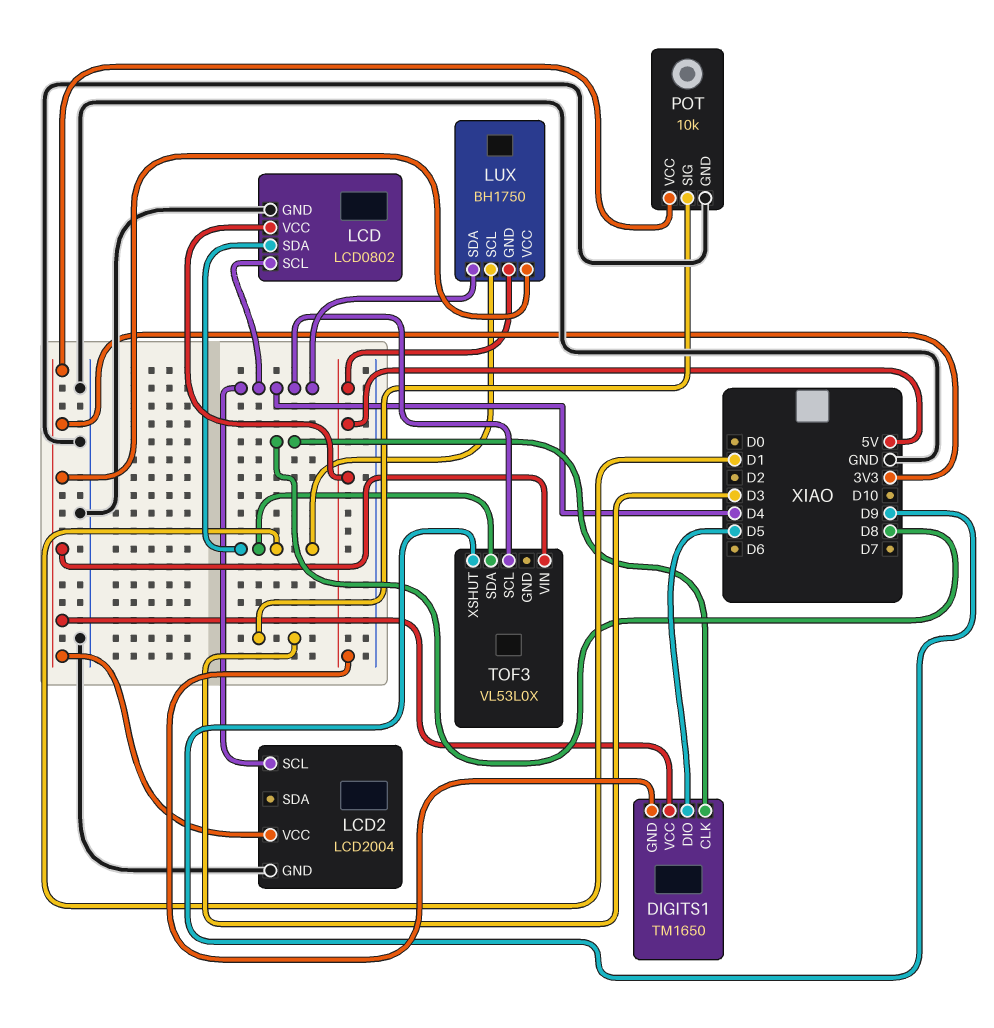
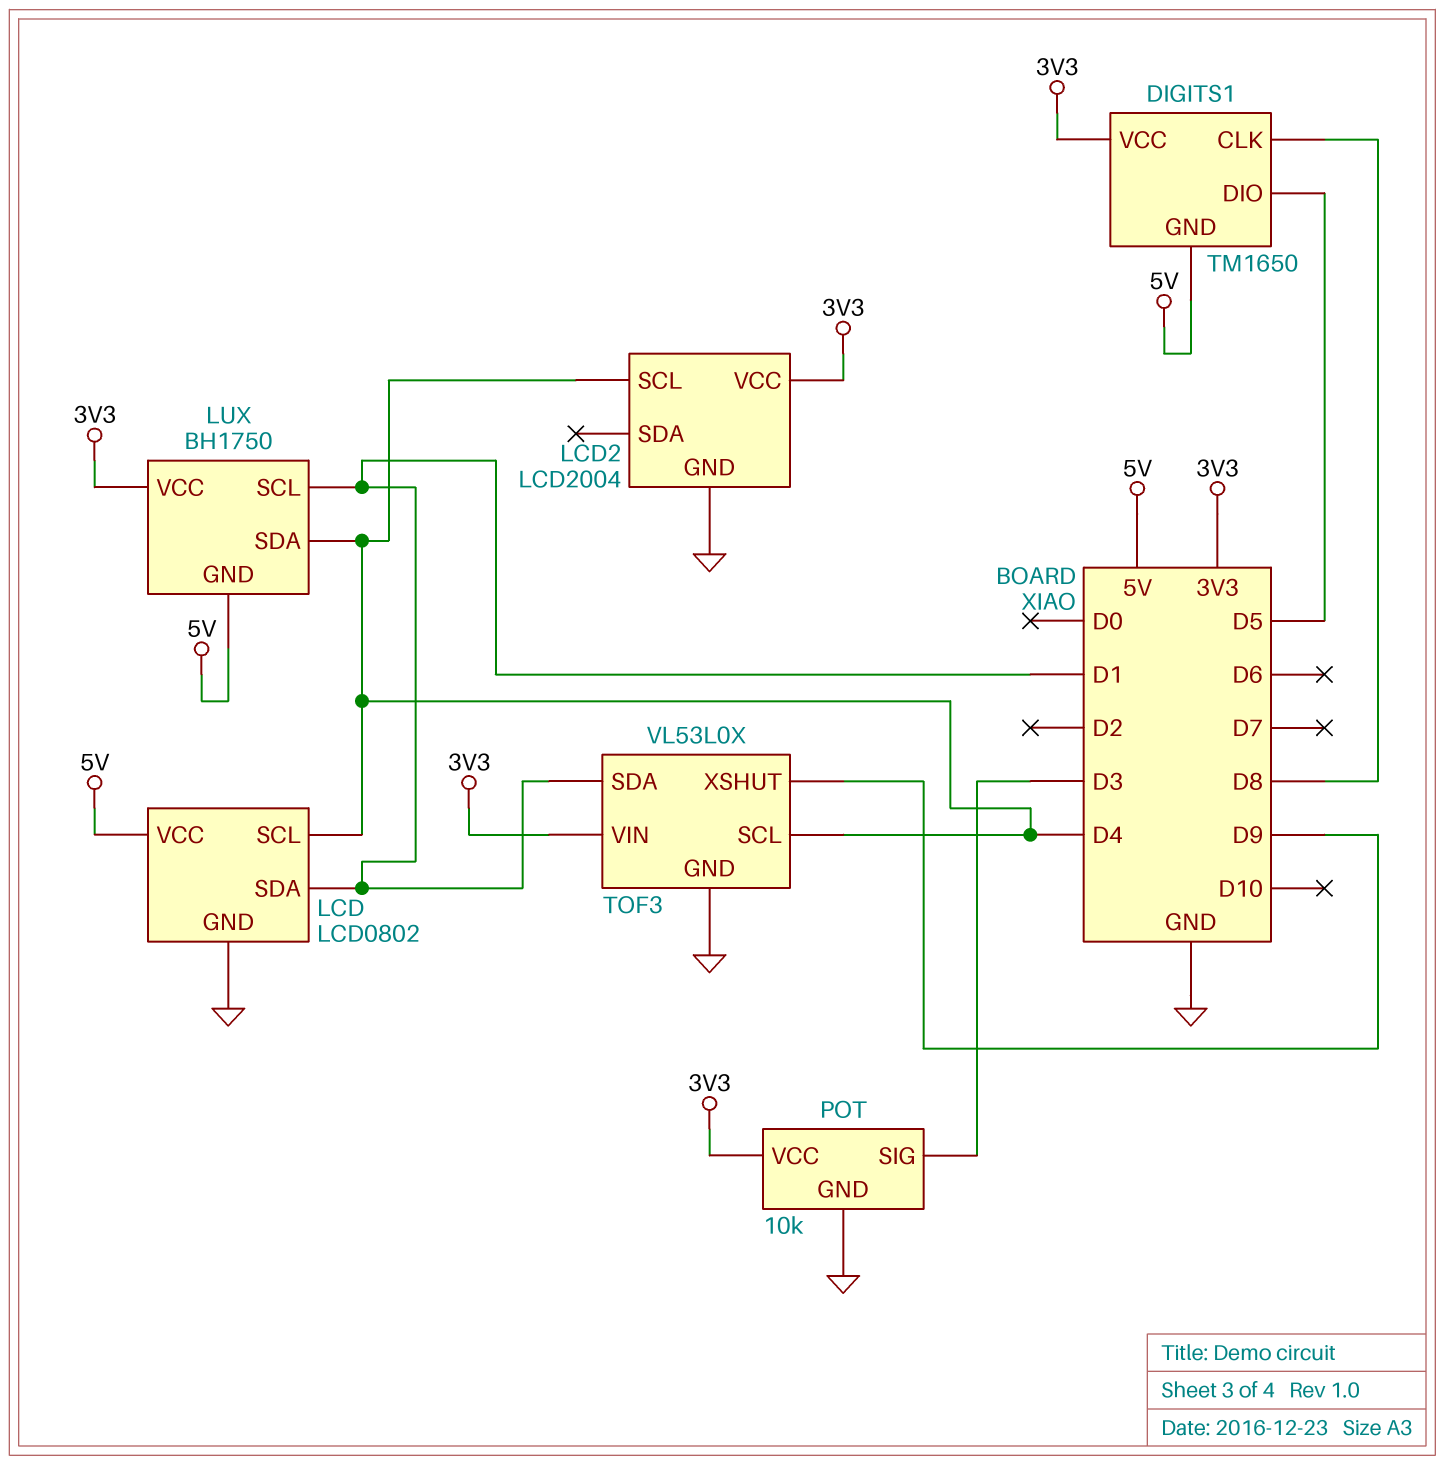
TOF3 pin GND: none -> GND

